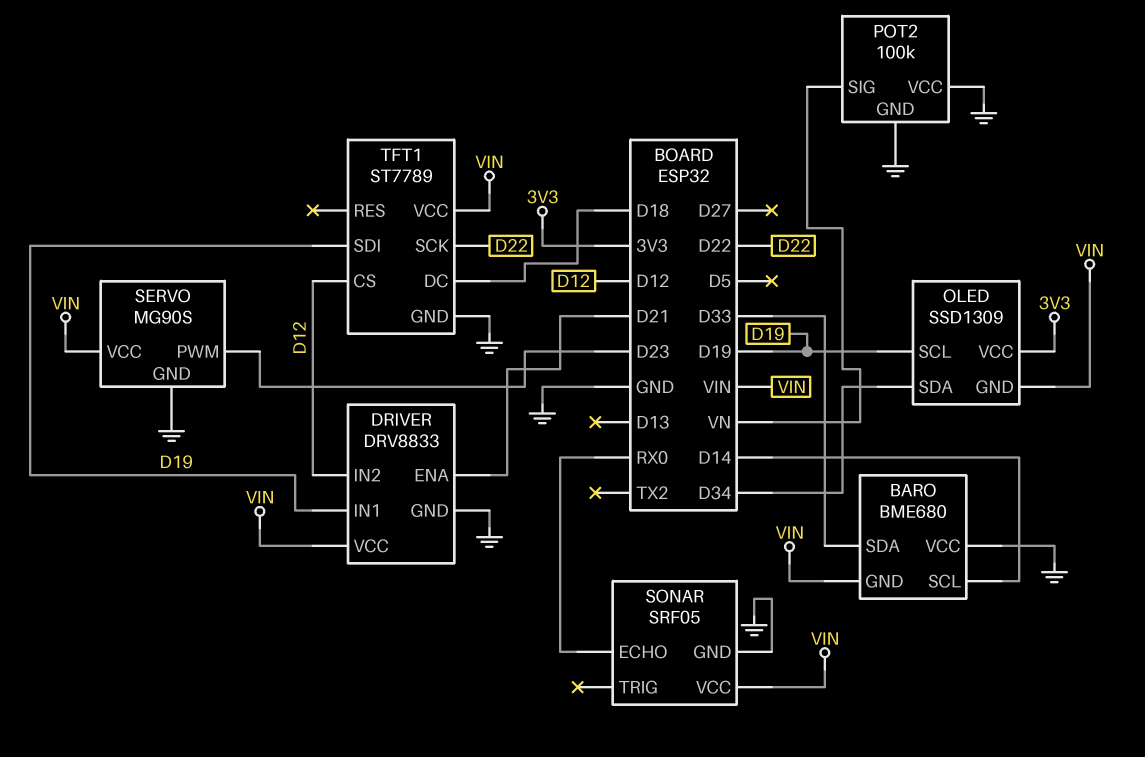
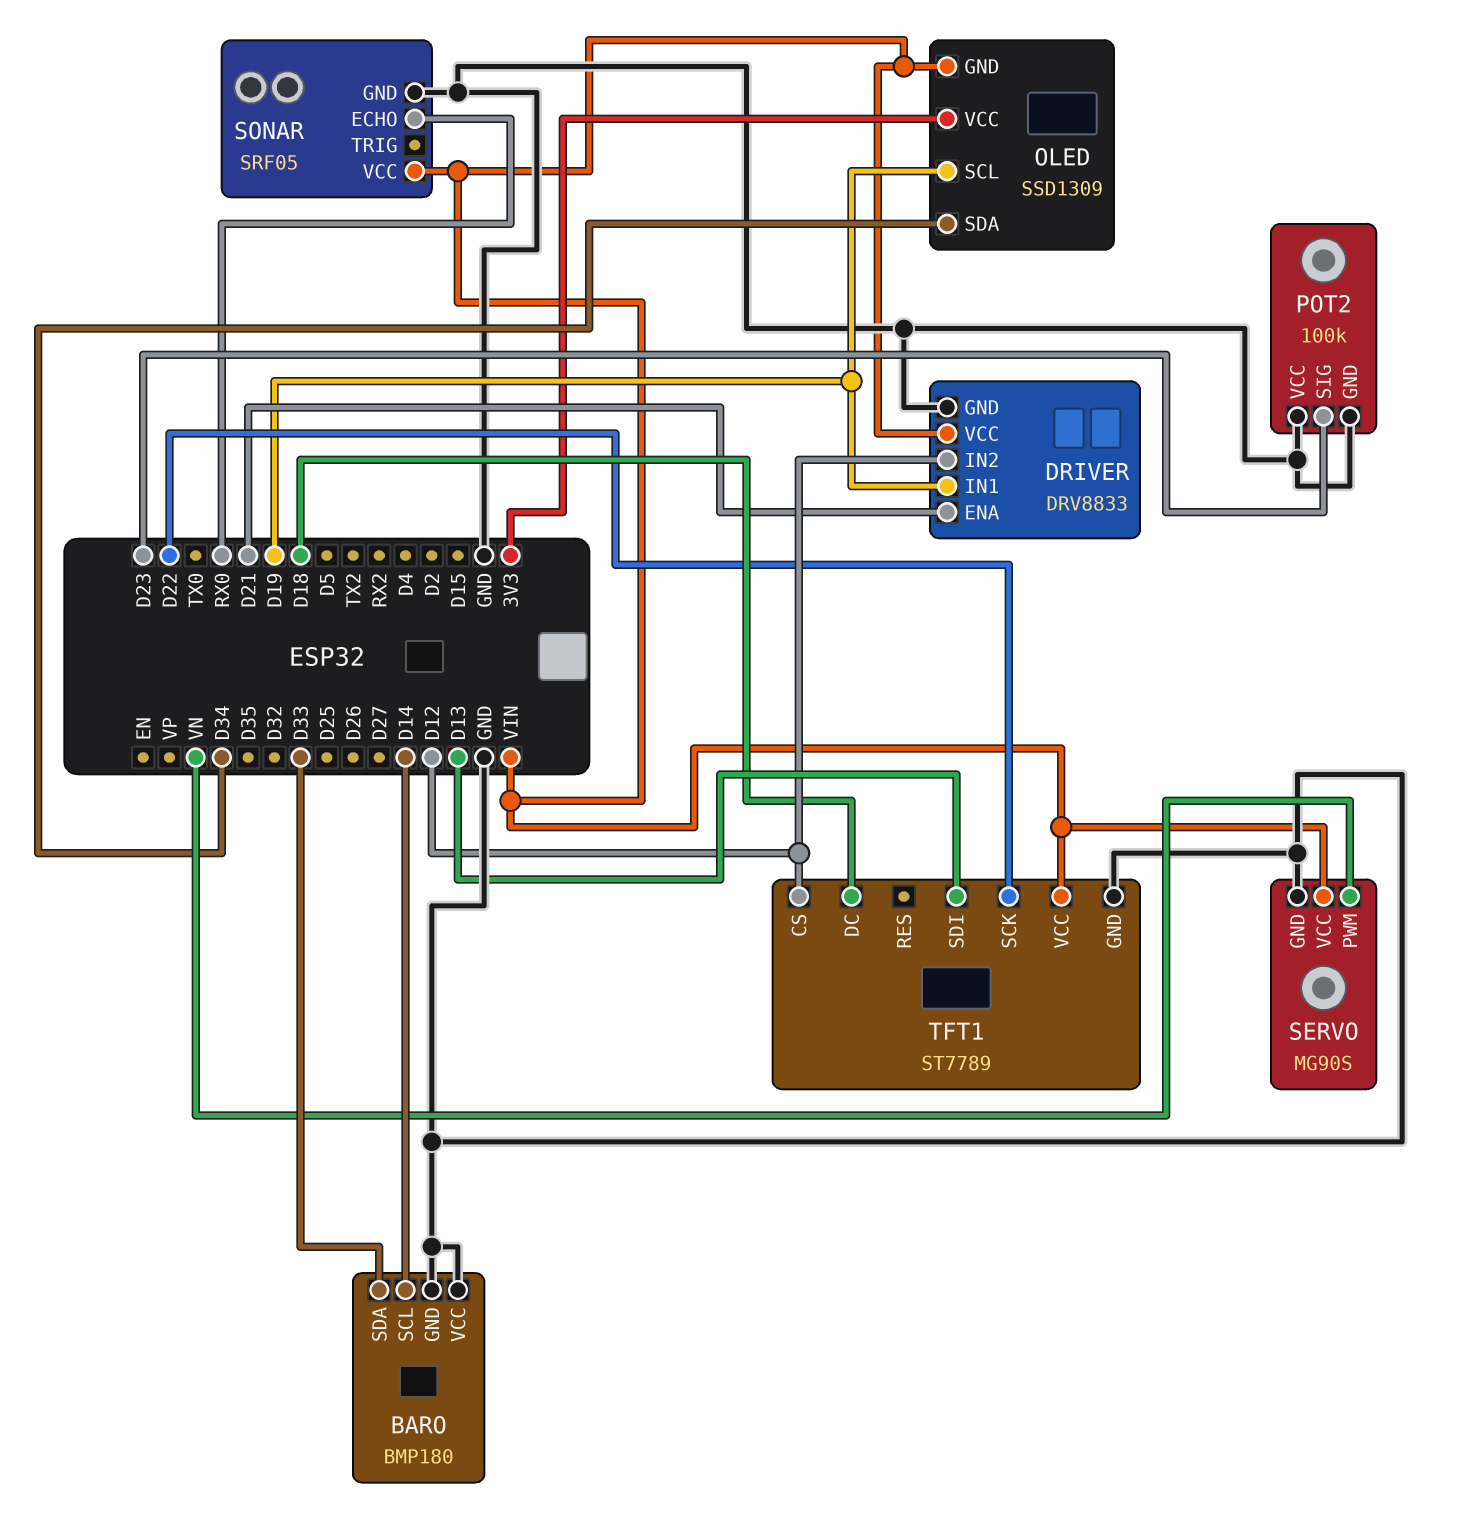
BARO: BME680 -> BMP180
BARO pin GND: VIN -> GND
POT2 pin SIG: VN -> D23
SERVO pin PWM: D23 -> VN
TFT1 pin SDI: D19 -> D13

